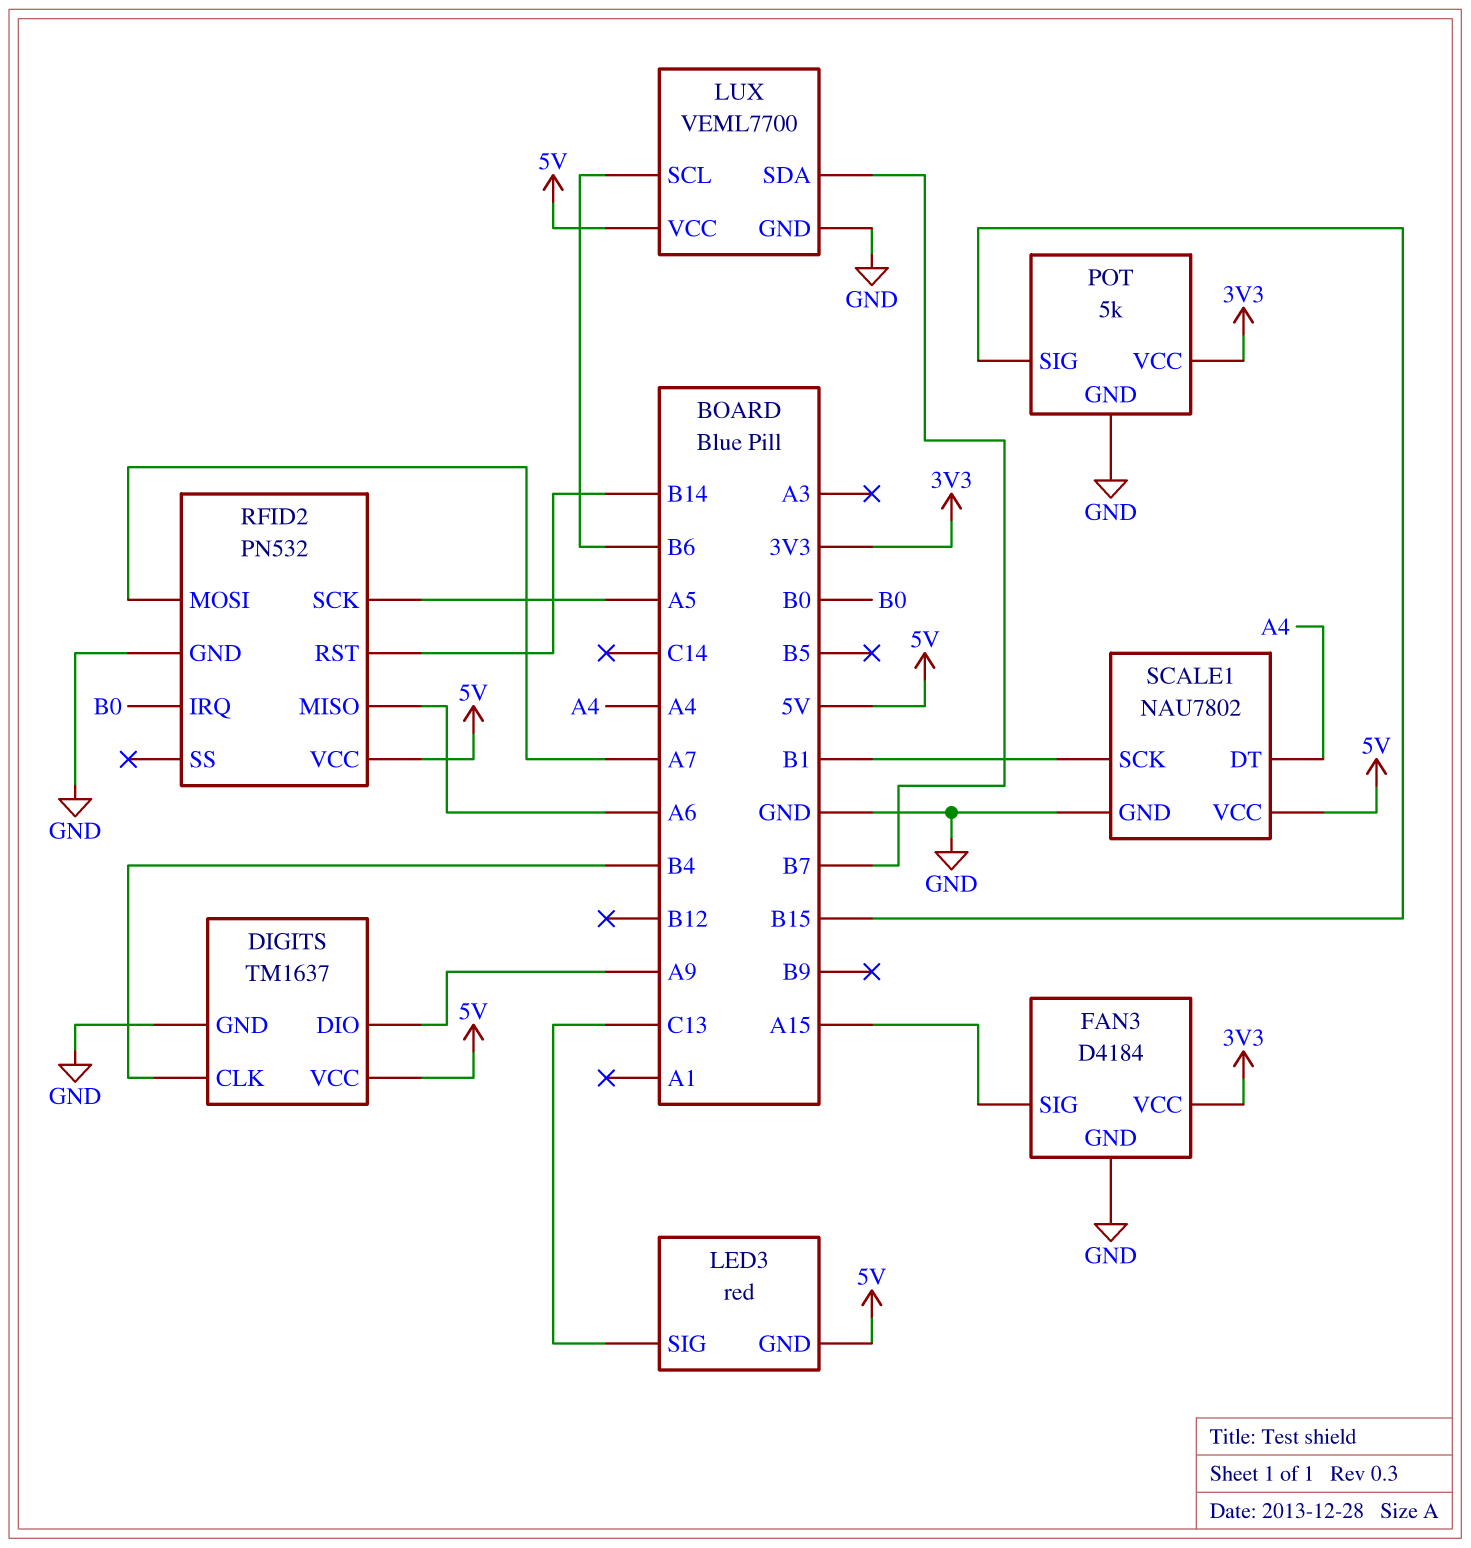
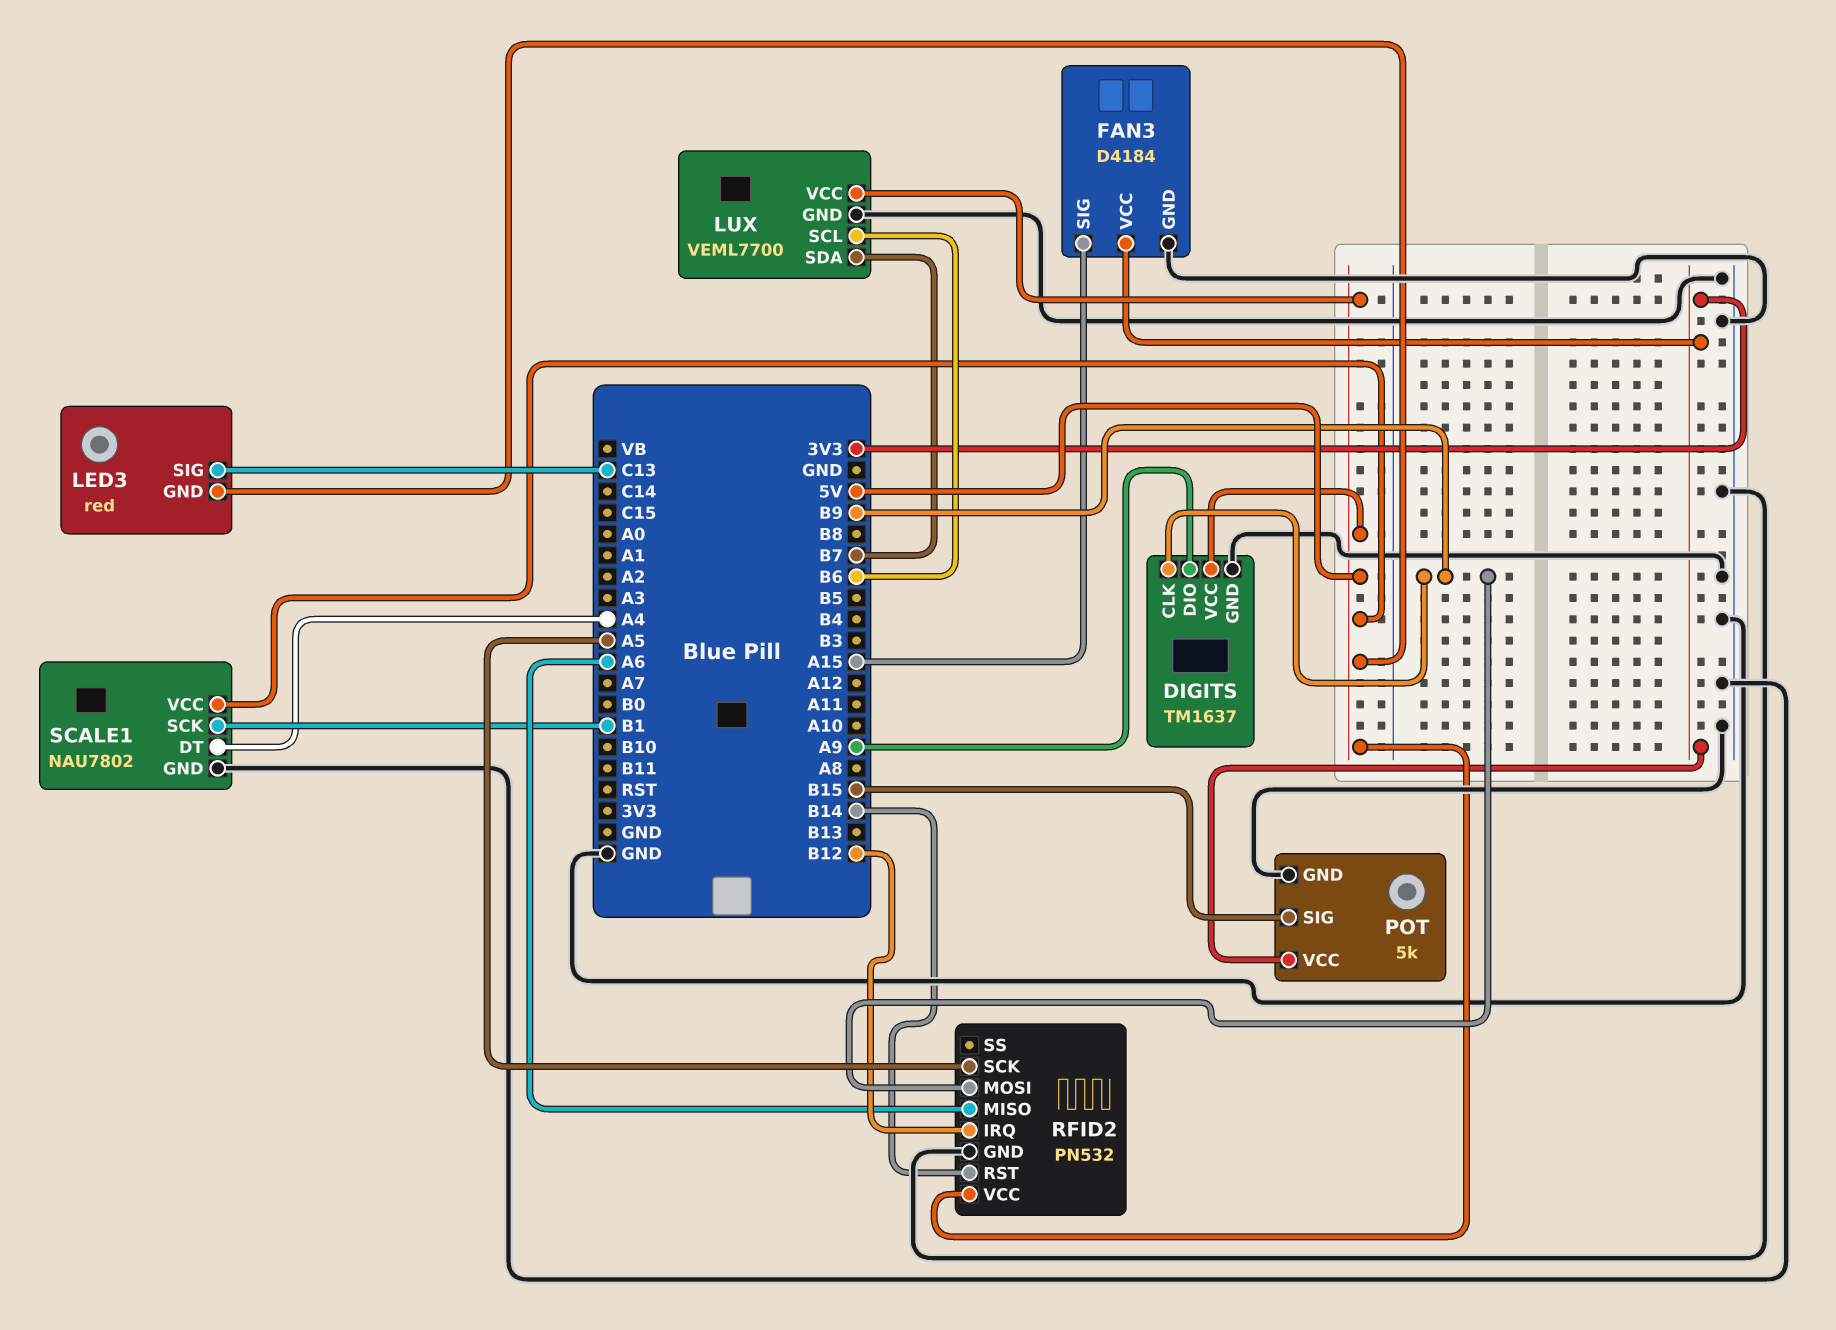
DIGITS pin CLK: B4 -> B9
RFID2 pin IRQ: B0 -> B12
RFID2 pin MOSI: A7 -> B9

